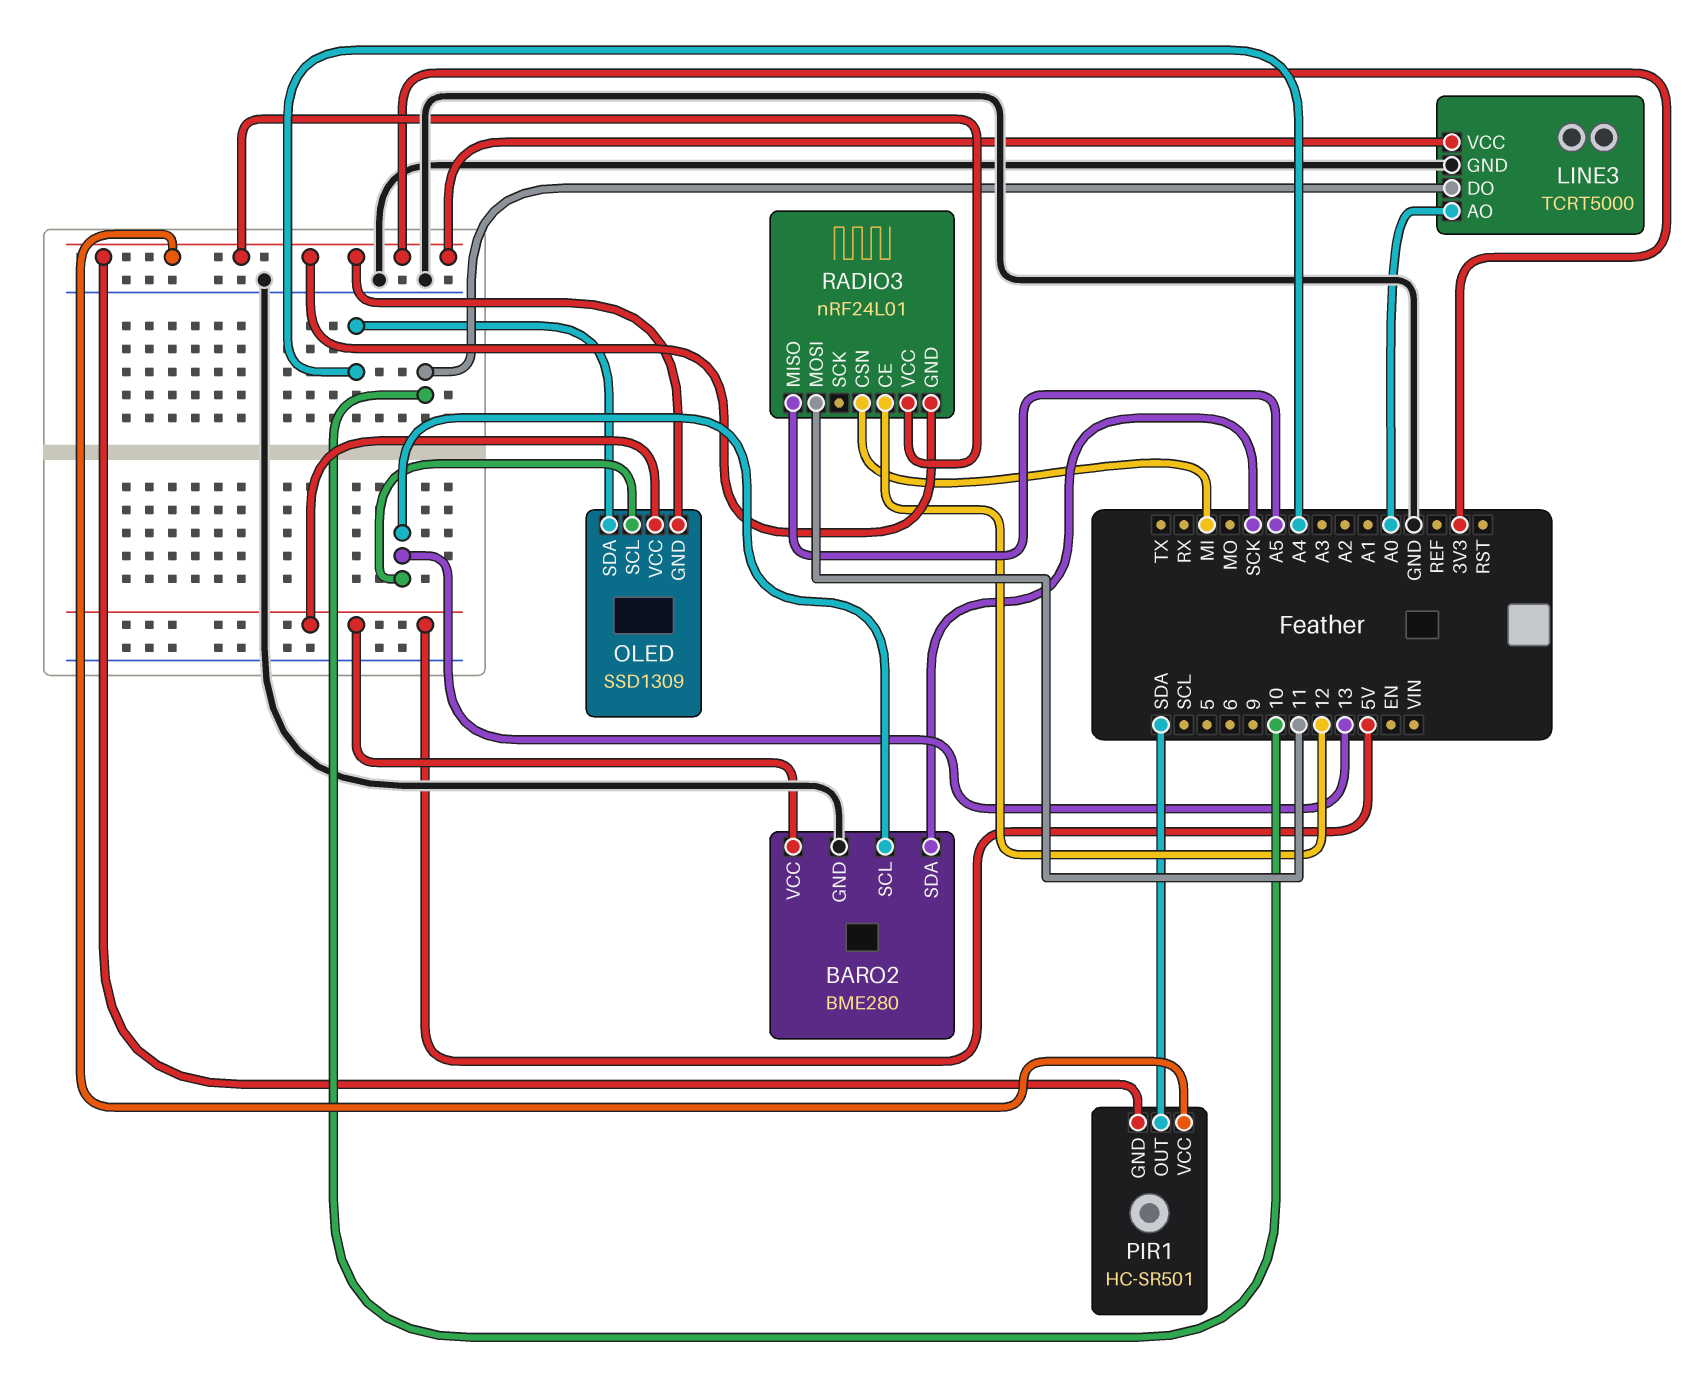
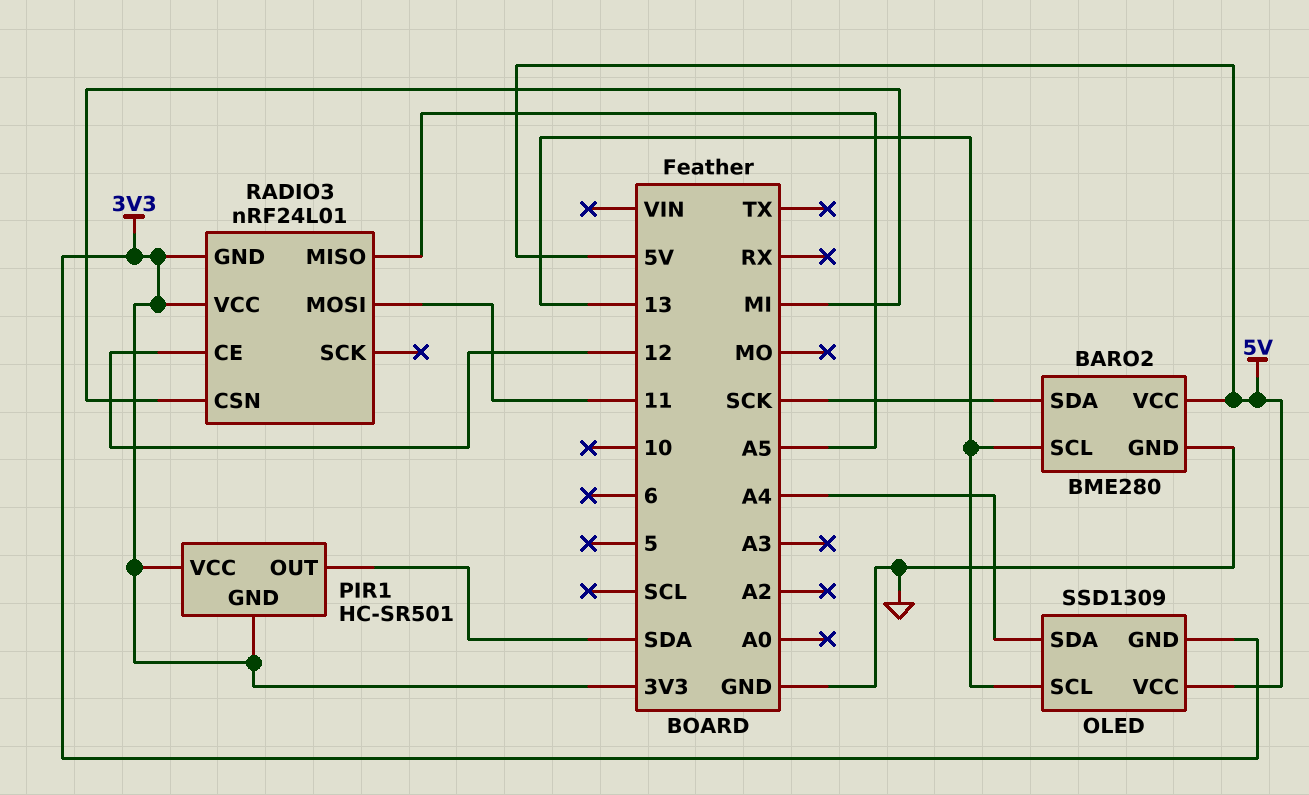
LINE3: TCRT5000 -> none
LINE3 pin AO: A0 -> none
LINE3 pin DO: 10 -> none
LINE3 pin GND: GND -> none
LINE3 pin VCC: 3V3 -> none

